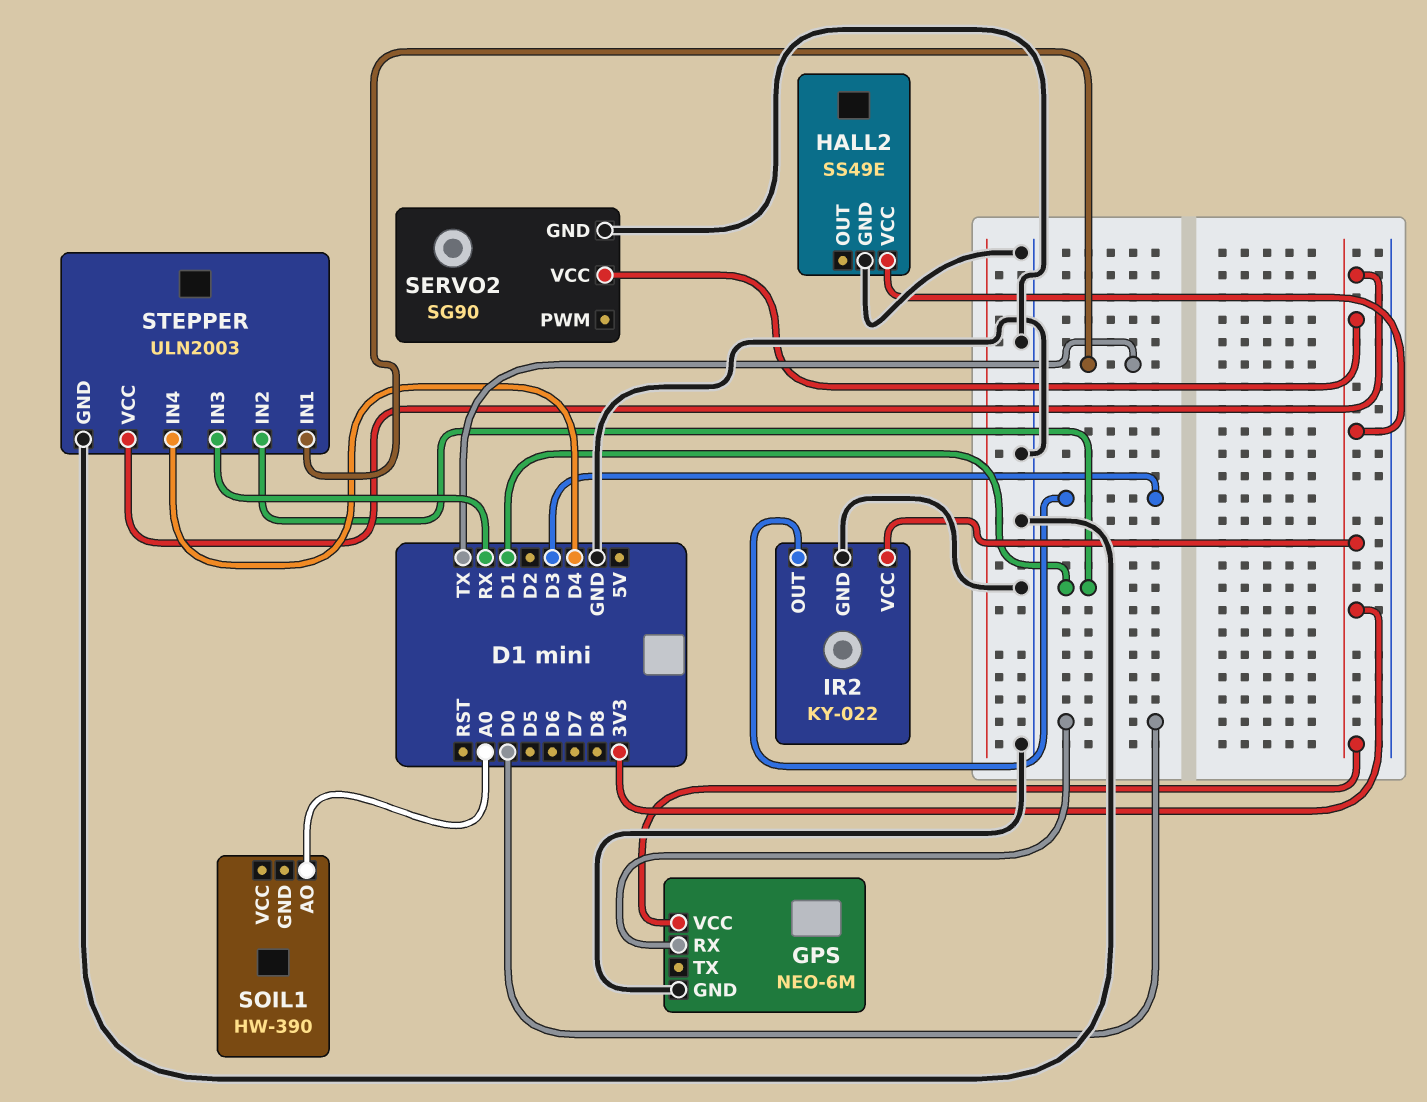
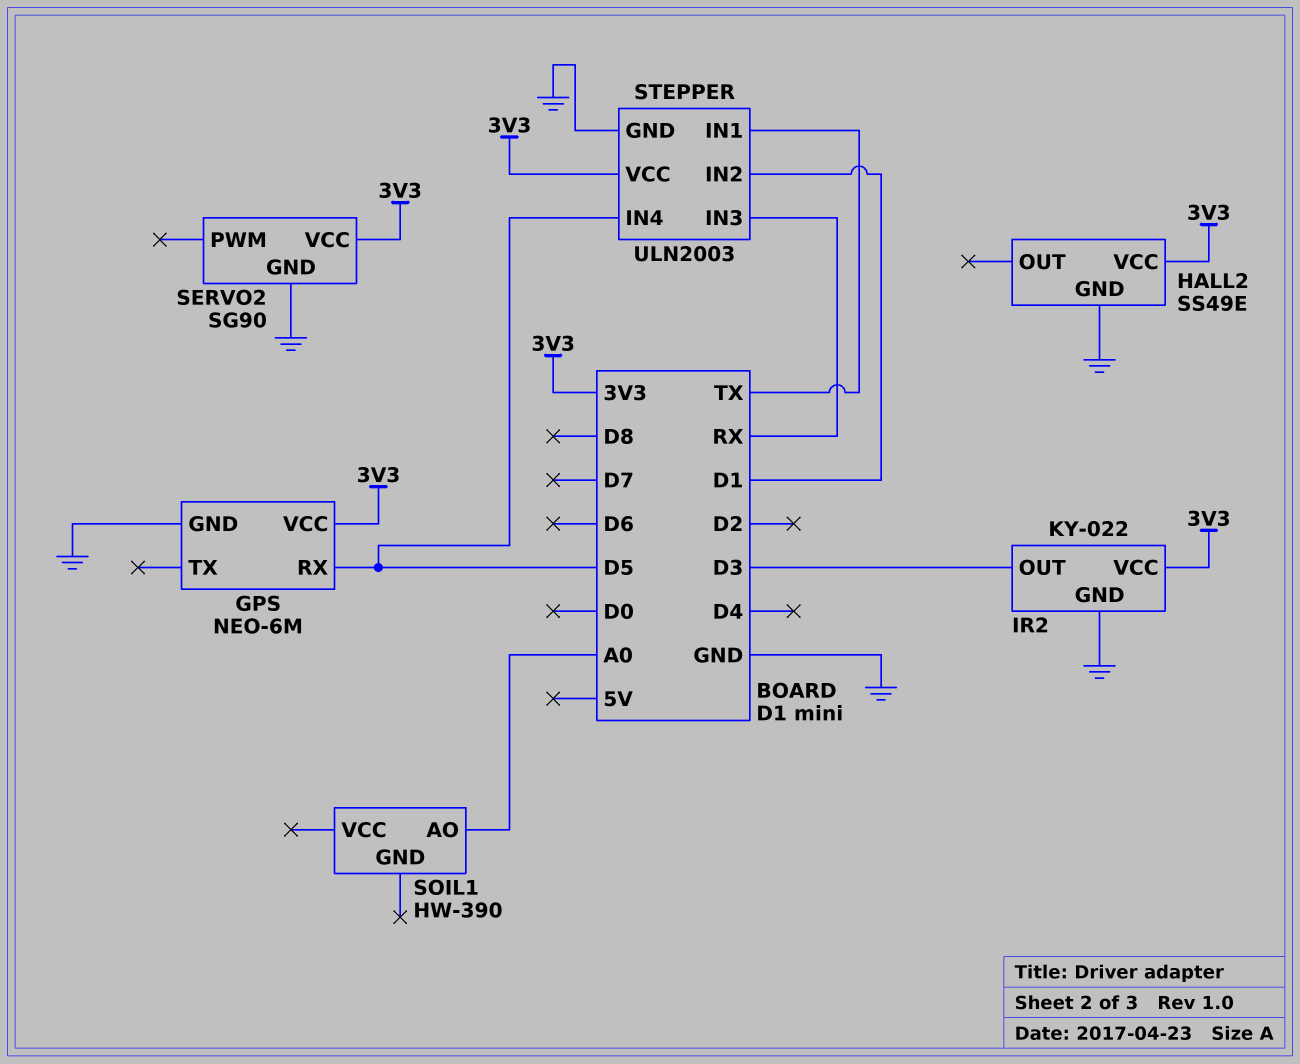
GPS pin RX: D0 -> D5
STEPPER pin IN4: D4 -> D5

